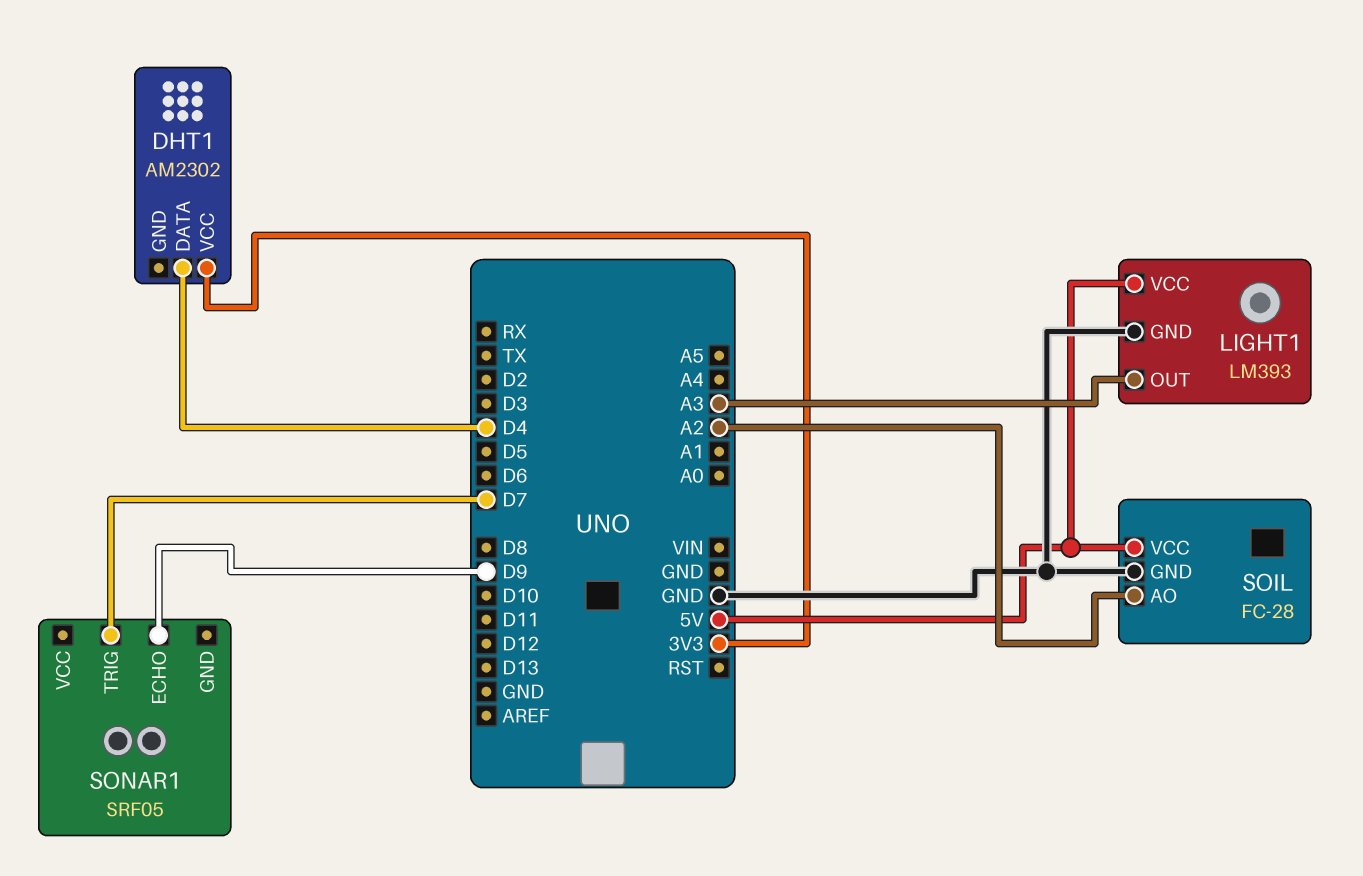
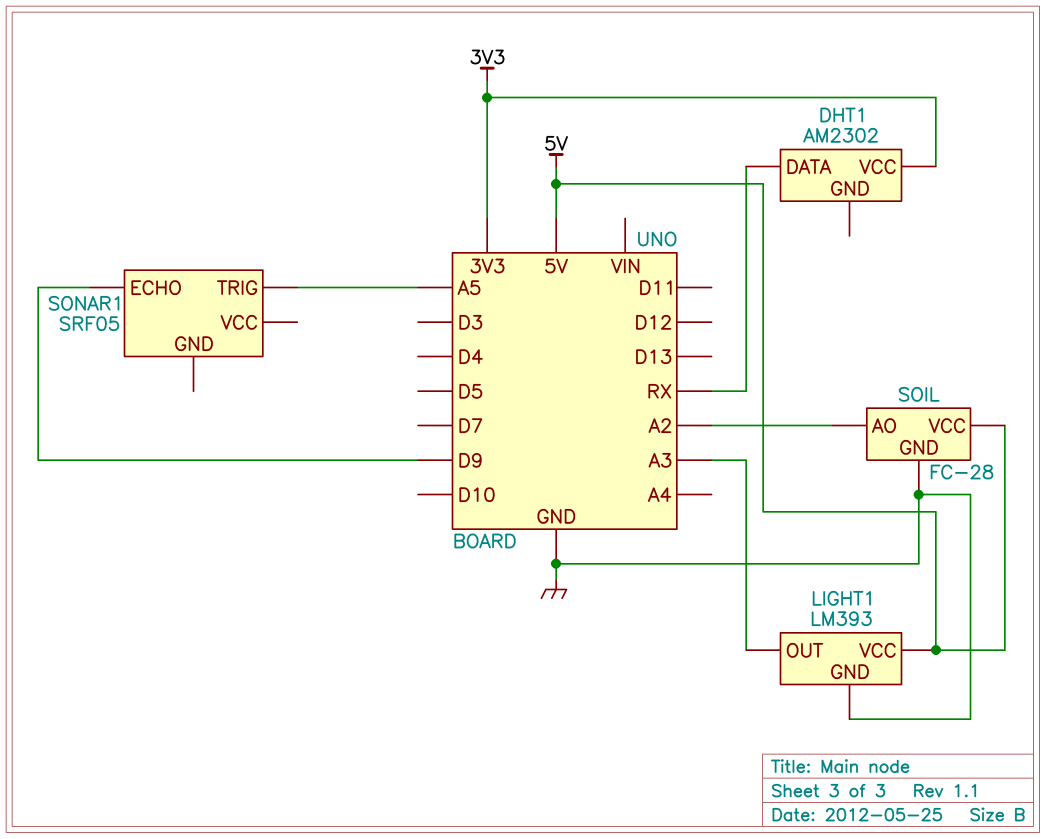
DHT1 pin DATA: D4 -> RX
SONAR1 pin TRIG: D7 -> A5

